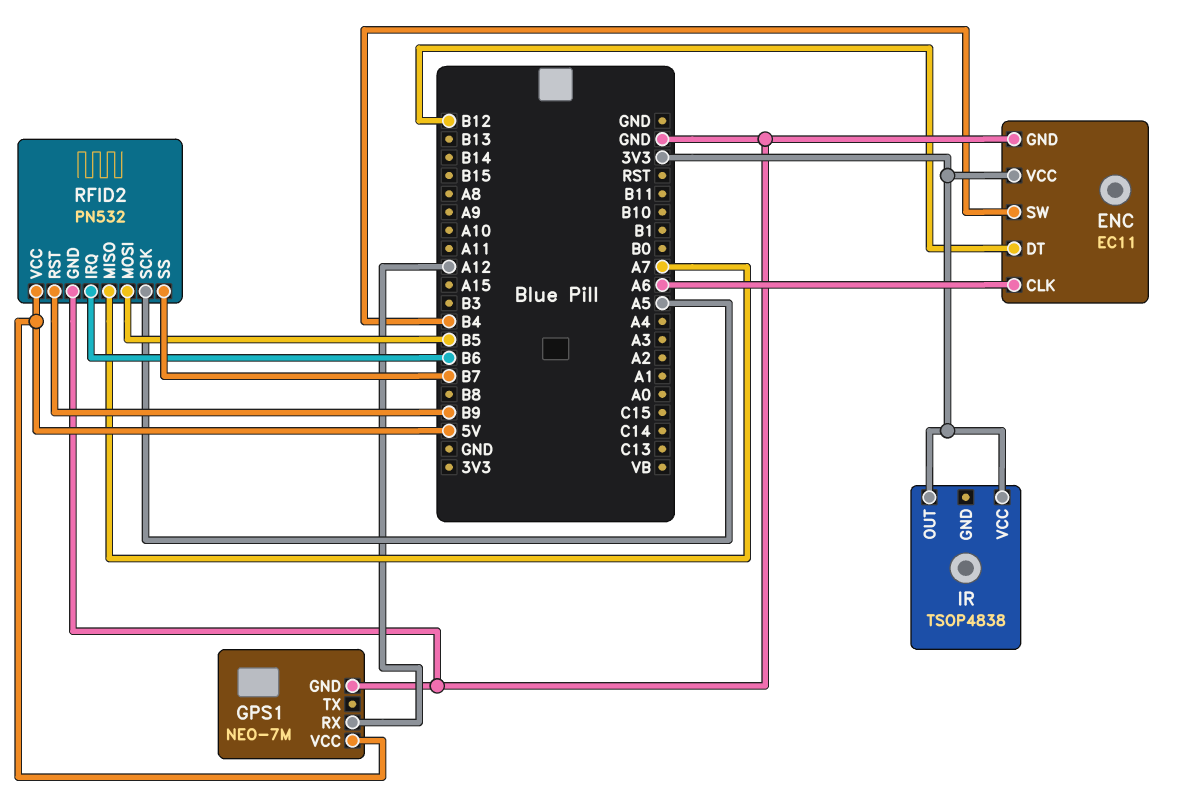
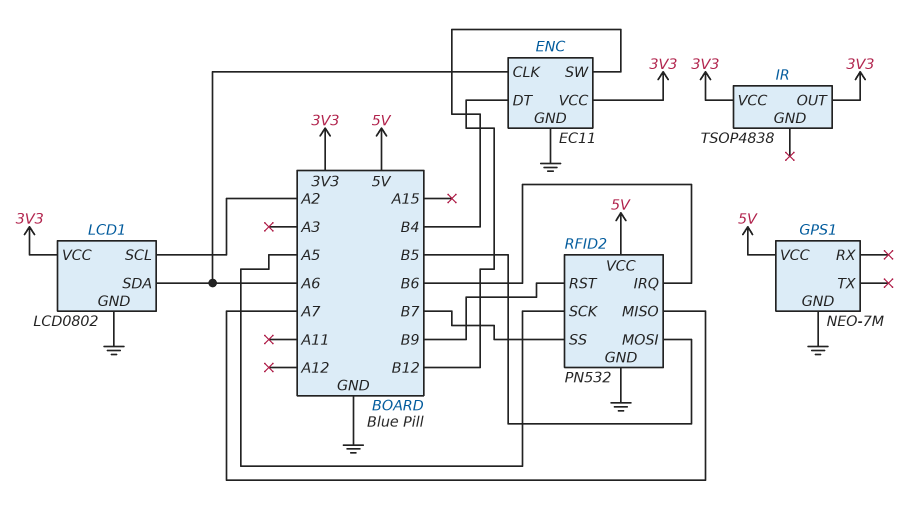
GPS1 pin RX: A12 -> none
LCD1: none -> LCD0802
LCD1 pin GND: none -> GND
LCD1 pin SCL: none -> A2
LCD1 pin SDA: none -> A6
LCD1 pin VCC: none -> 3V3

